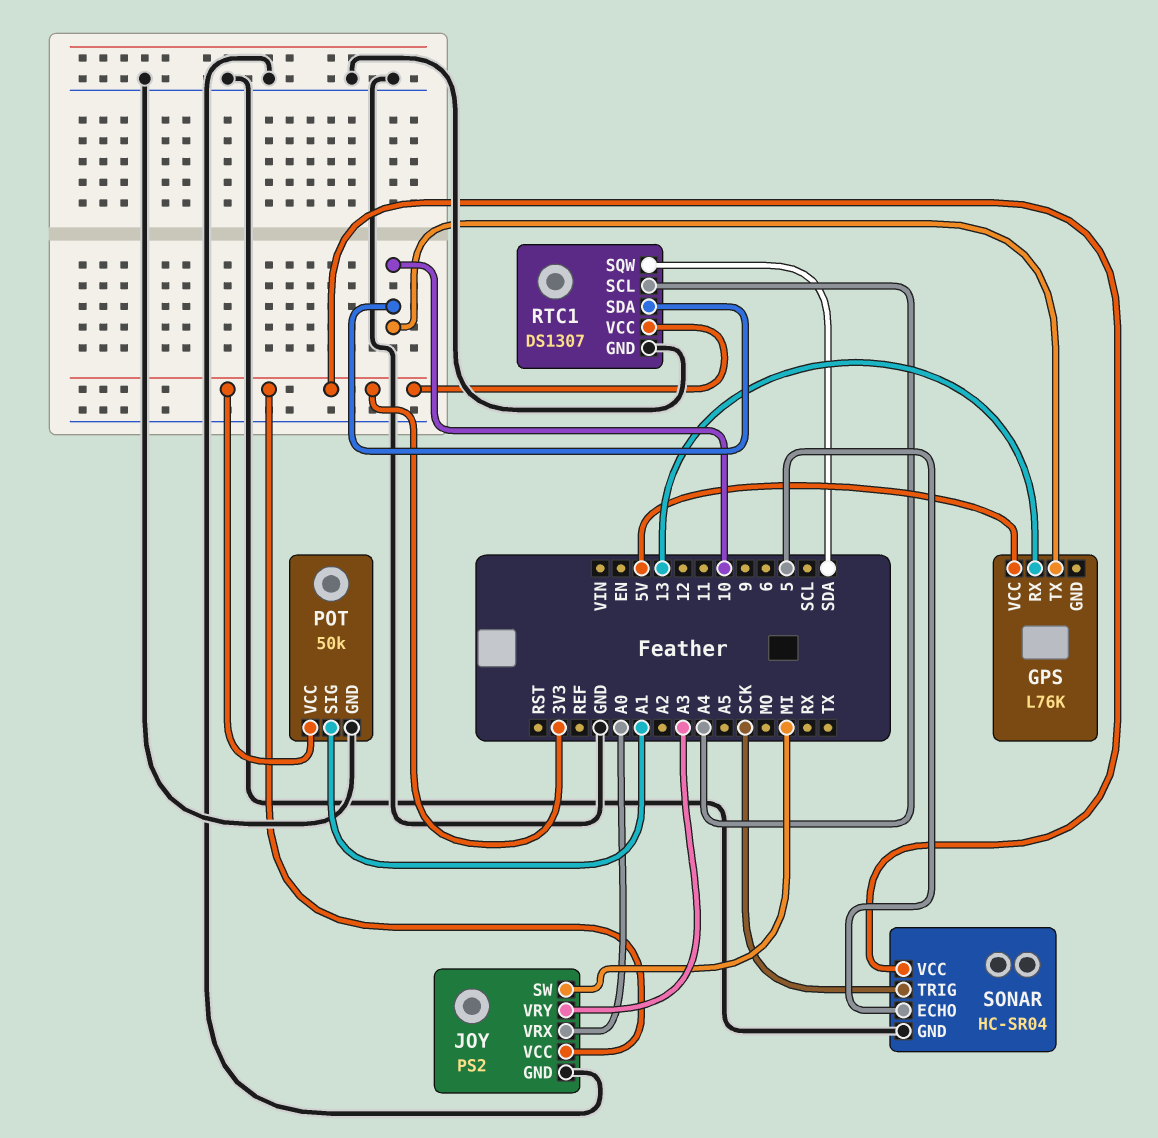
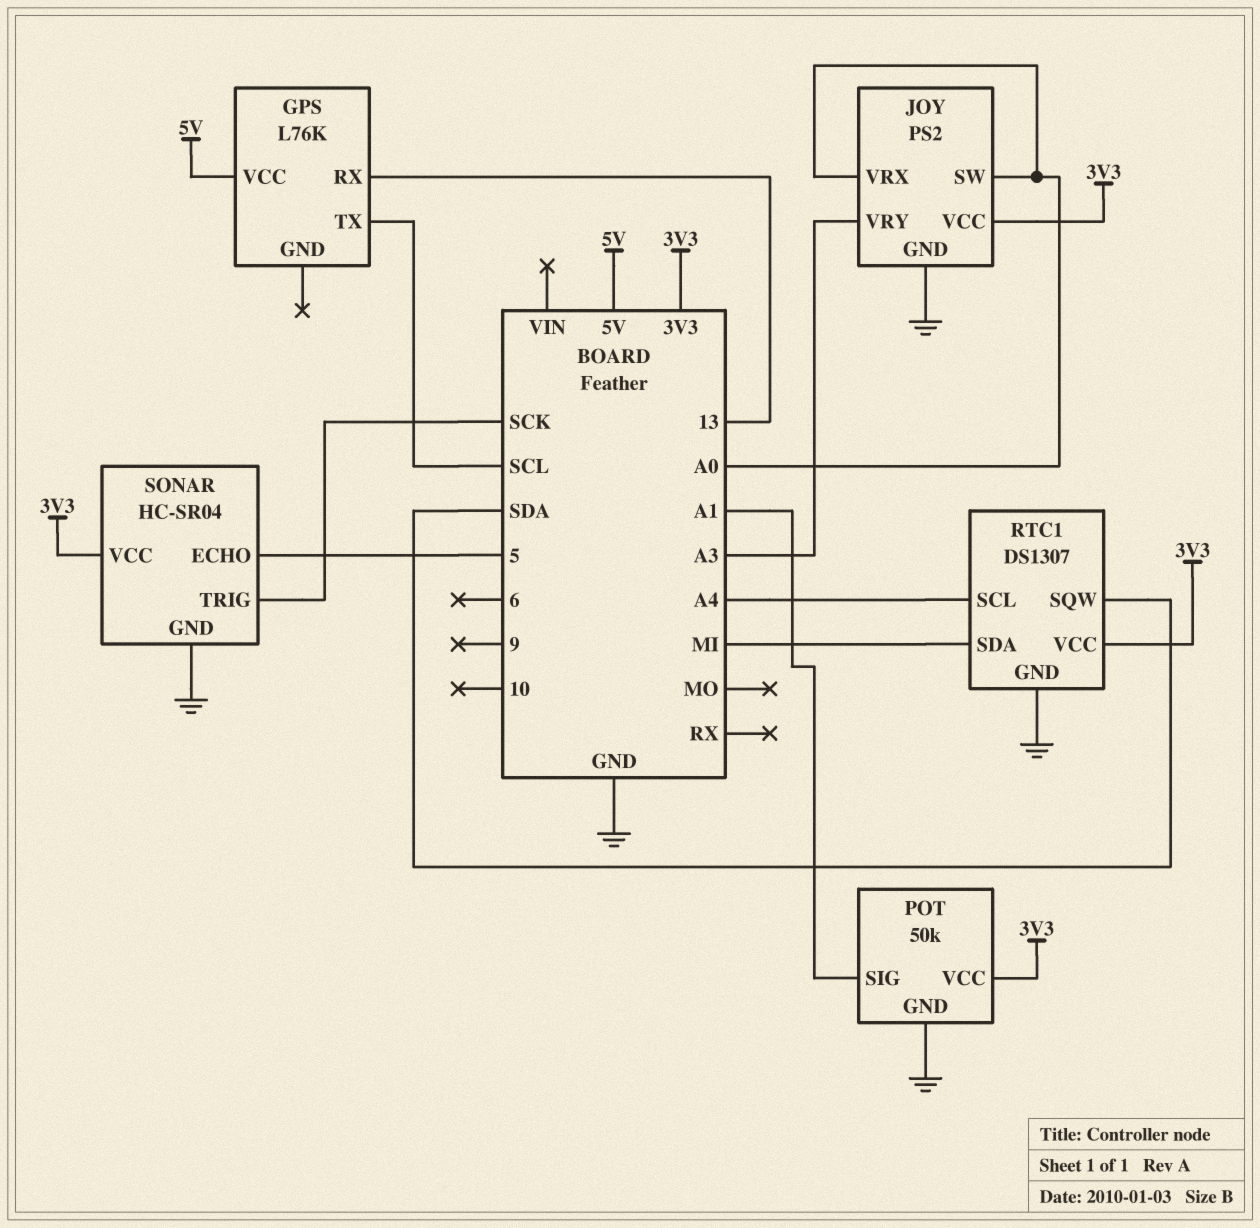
GPS pin TX: 10 -> SCL
JOY pin SW: MI -> A0
RTC1 pin SDA: 10 -> MI

